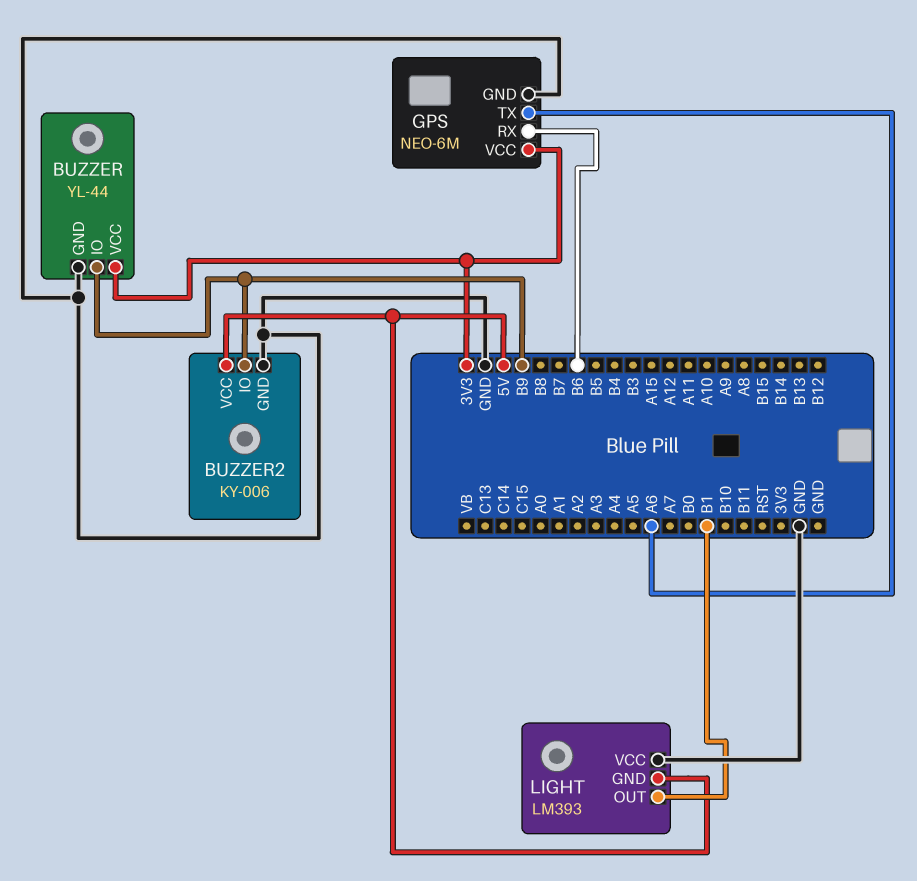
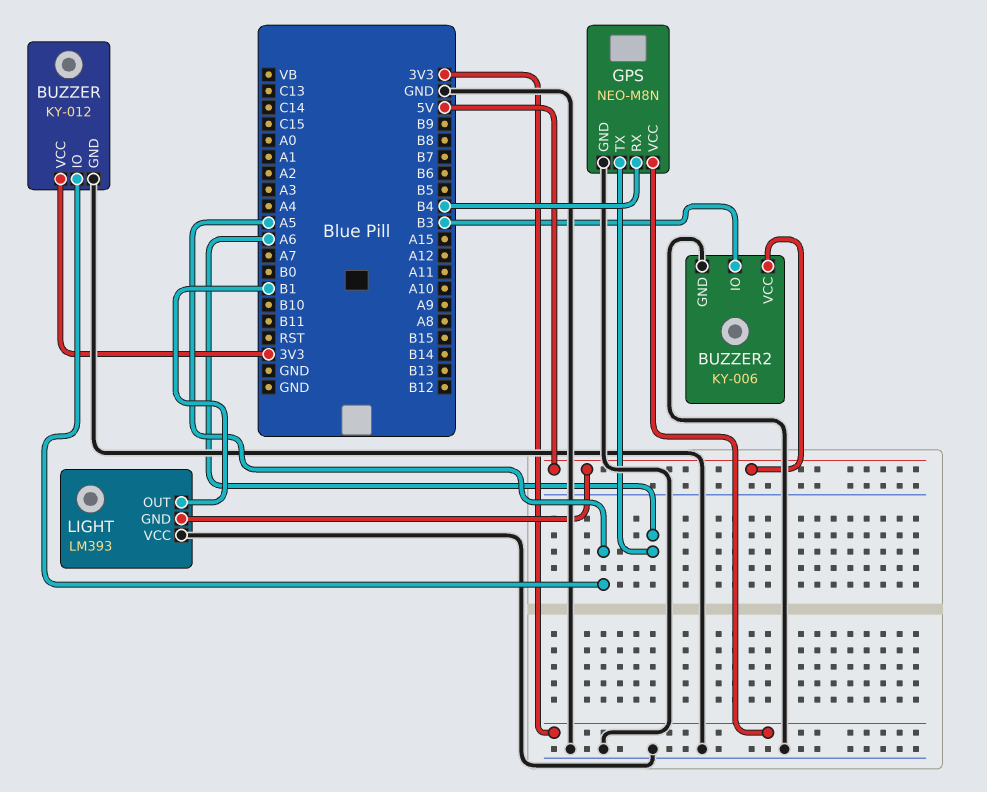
BUZZER: YL-44 -> KY-012
BUZZER pin IO: B9 -> A5
BUZZER2 pin IO: B9 -> B3
GPS: NEO-6M -> NEO-M8N
GPS pin RX: B6 -> B4

